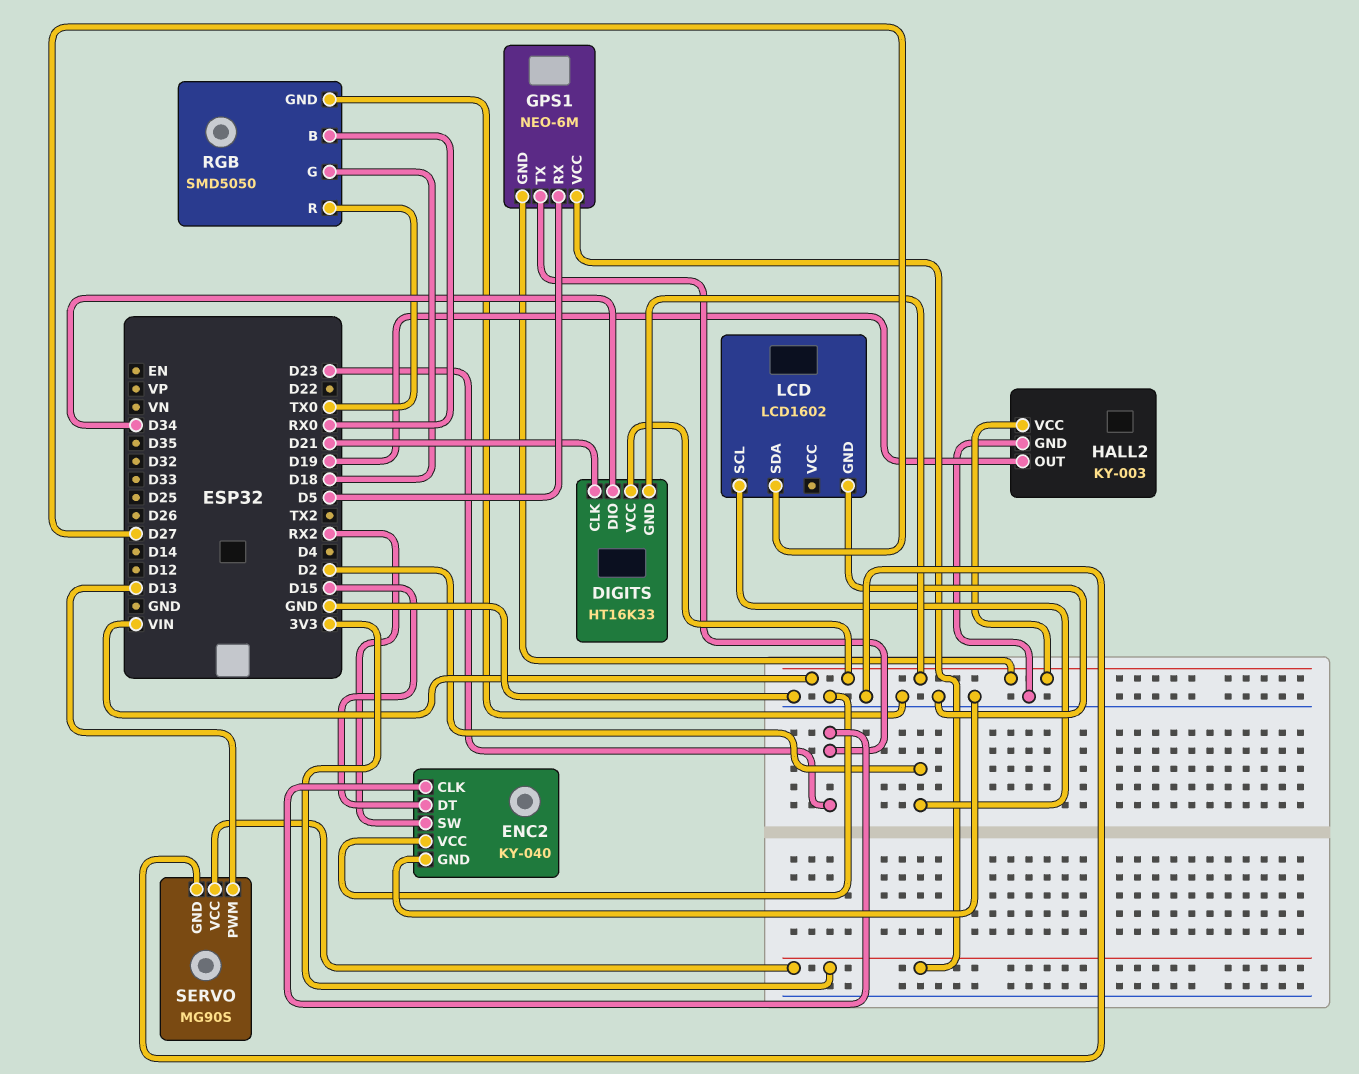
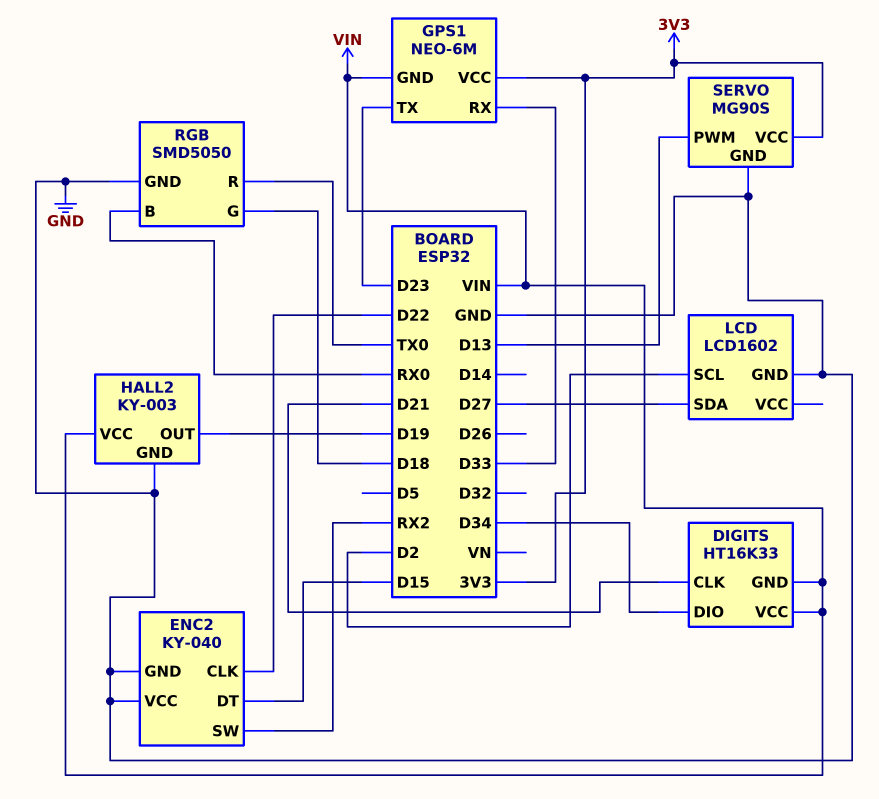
ENC2 pin CLK: D23 -> D22
GPS1 pin RX: D5 -> D33

